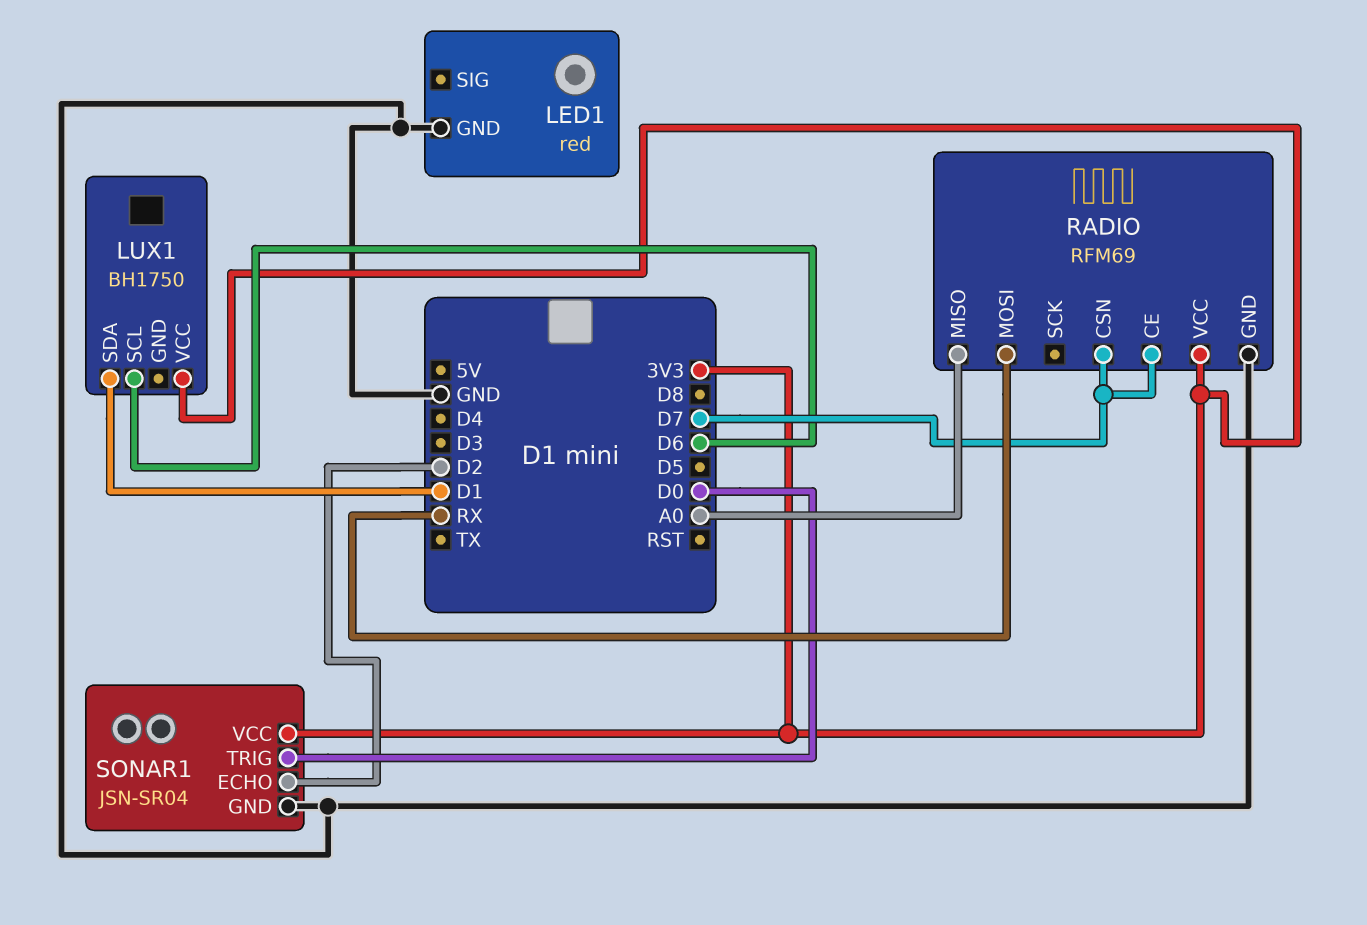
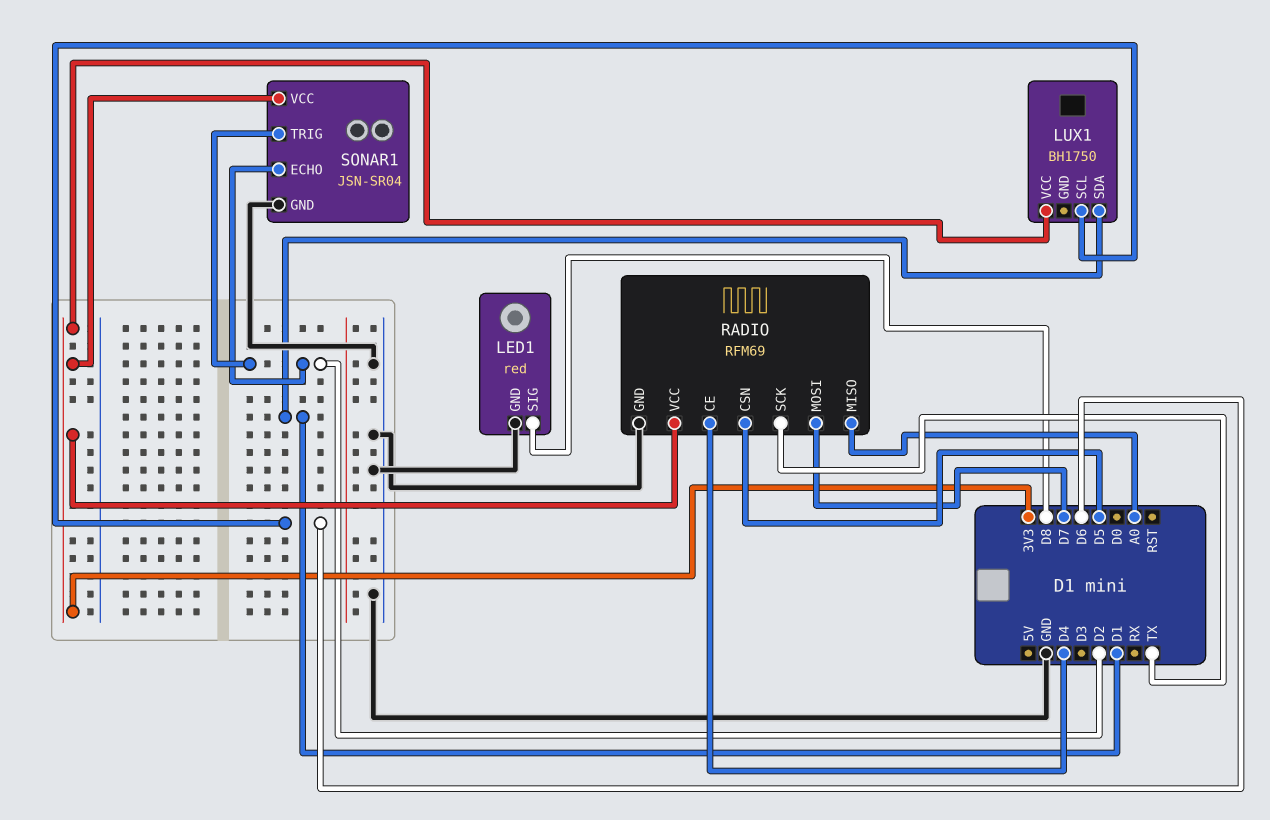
LED1 pin SIG: none -> D8
RADIO pin CE: D7 -> D4
RADIO pin CSN: D7 -> D5
RADIO pin MOSI: RX -> D7
RADIO pin SCK: none -> TX
SONAR1 pin TRIG: D0 -> D2

